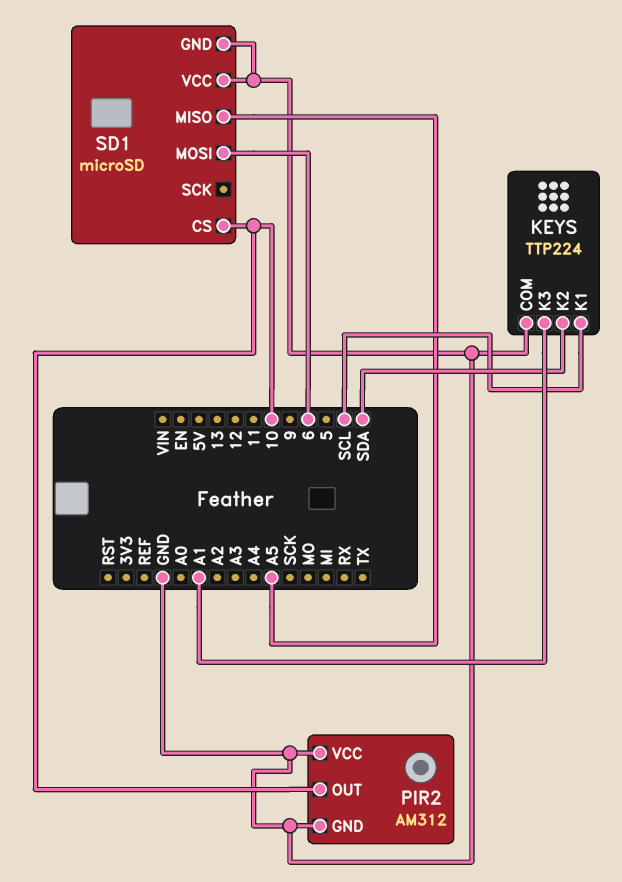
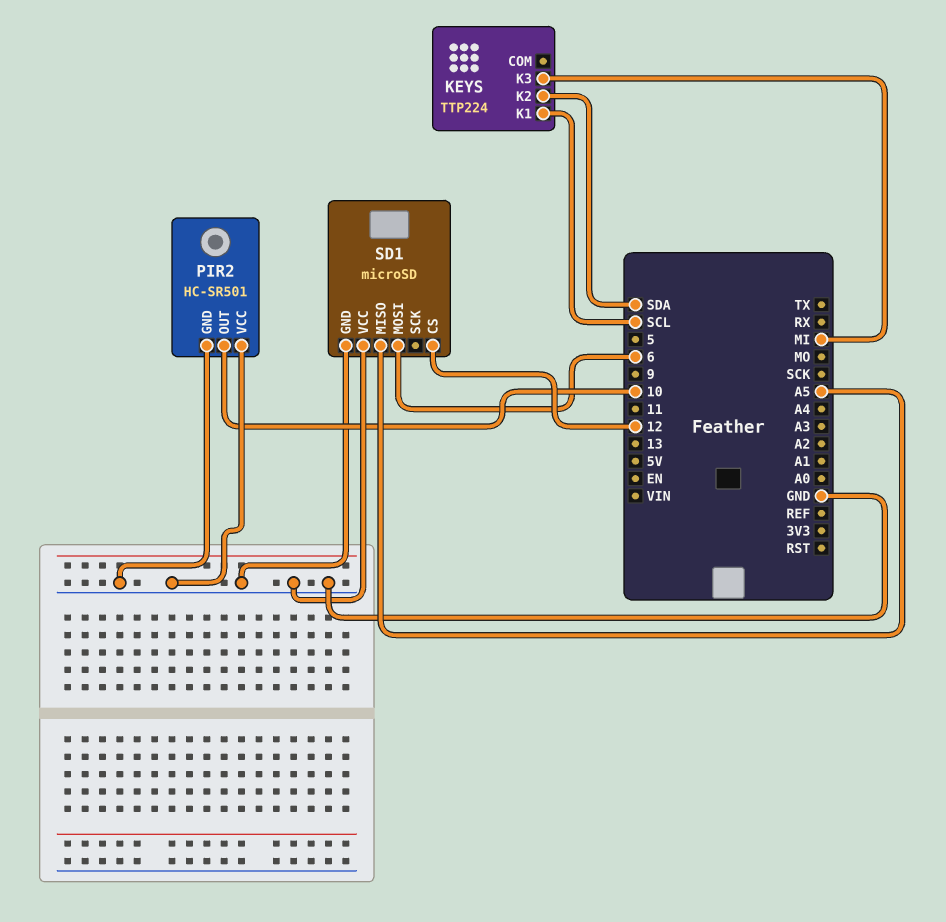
KEYS pin COM: GND -> none
KEYS pin K3: A1 -> MI
PIR2: AM312 -> HC-SR501
SD1 pin CS: 10 -> 12

